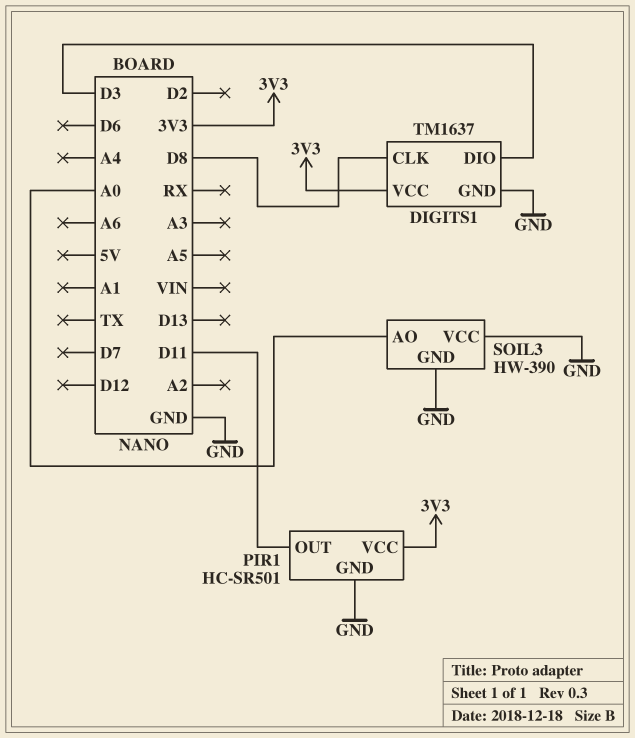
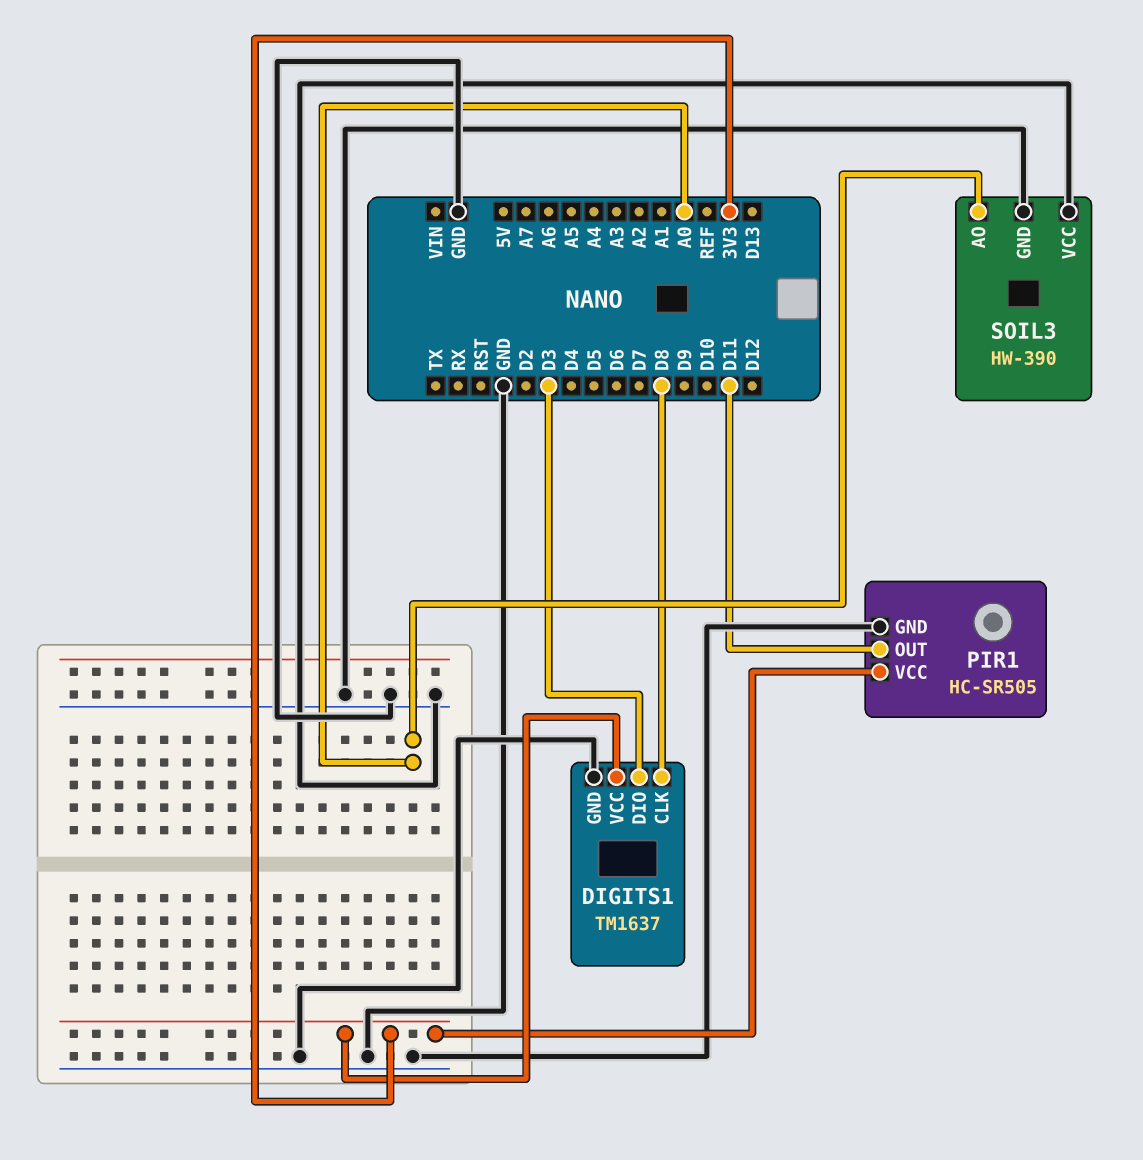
PIR1: HC-SR501 -> HC-SR505

